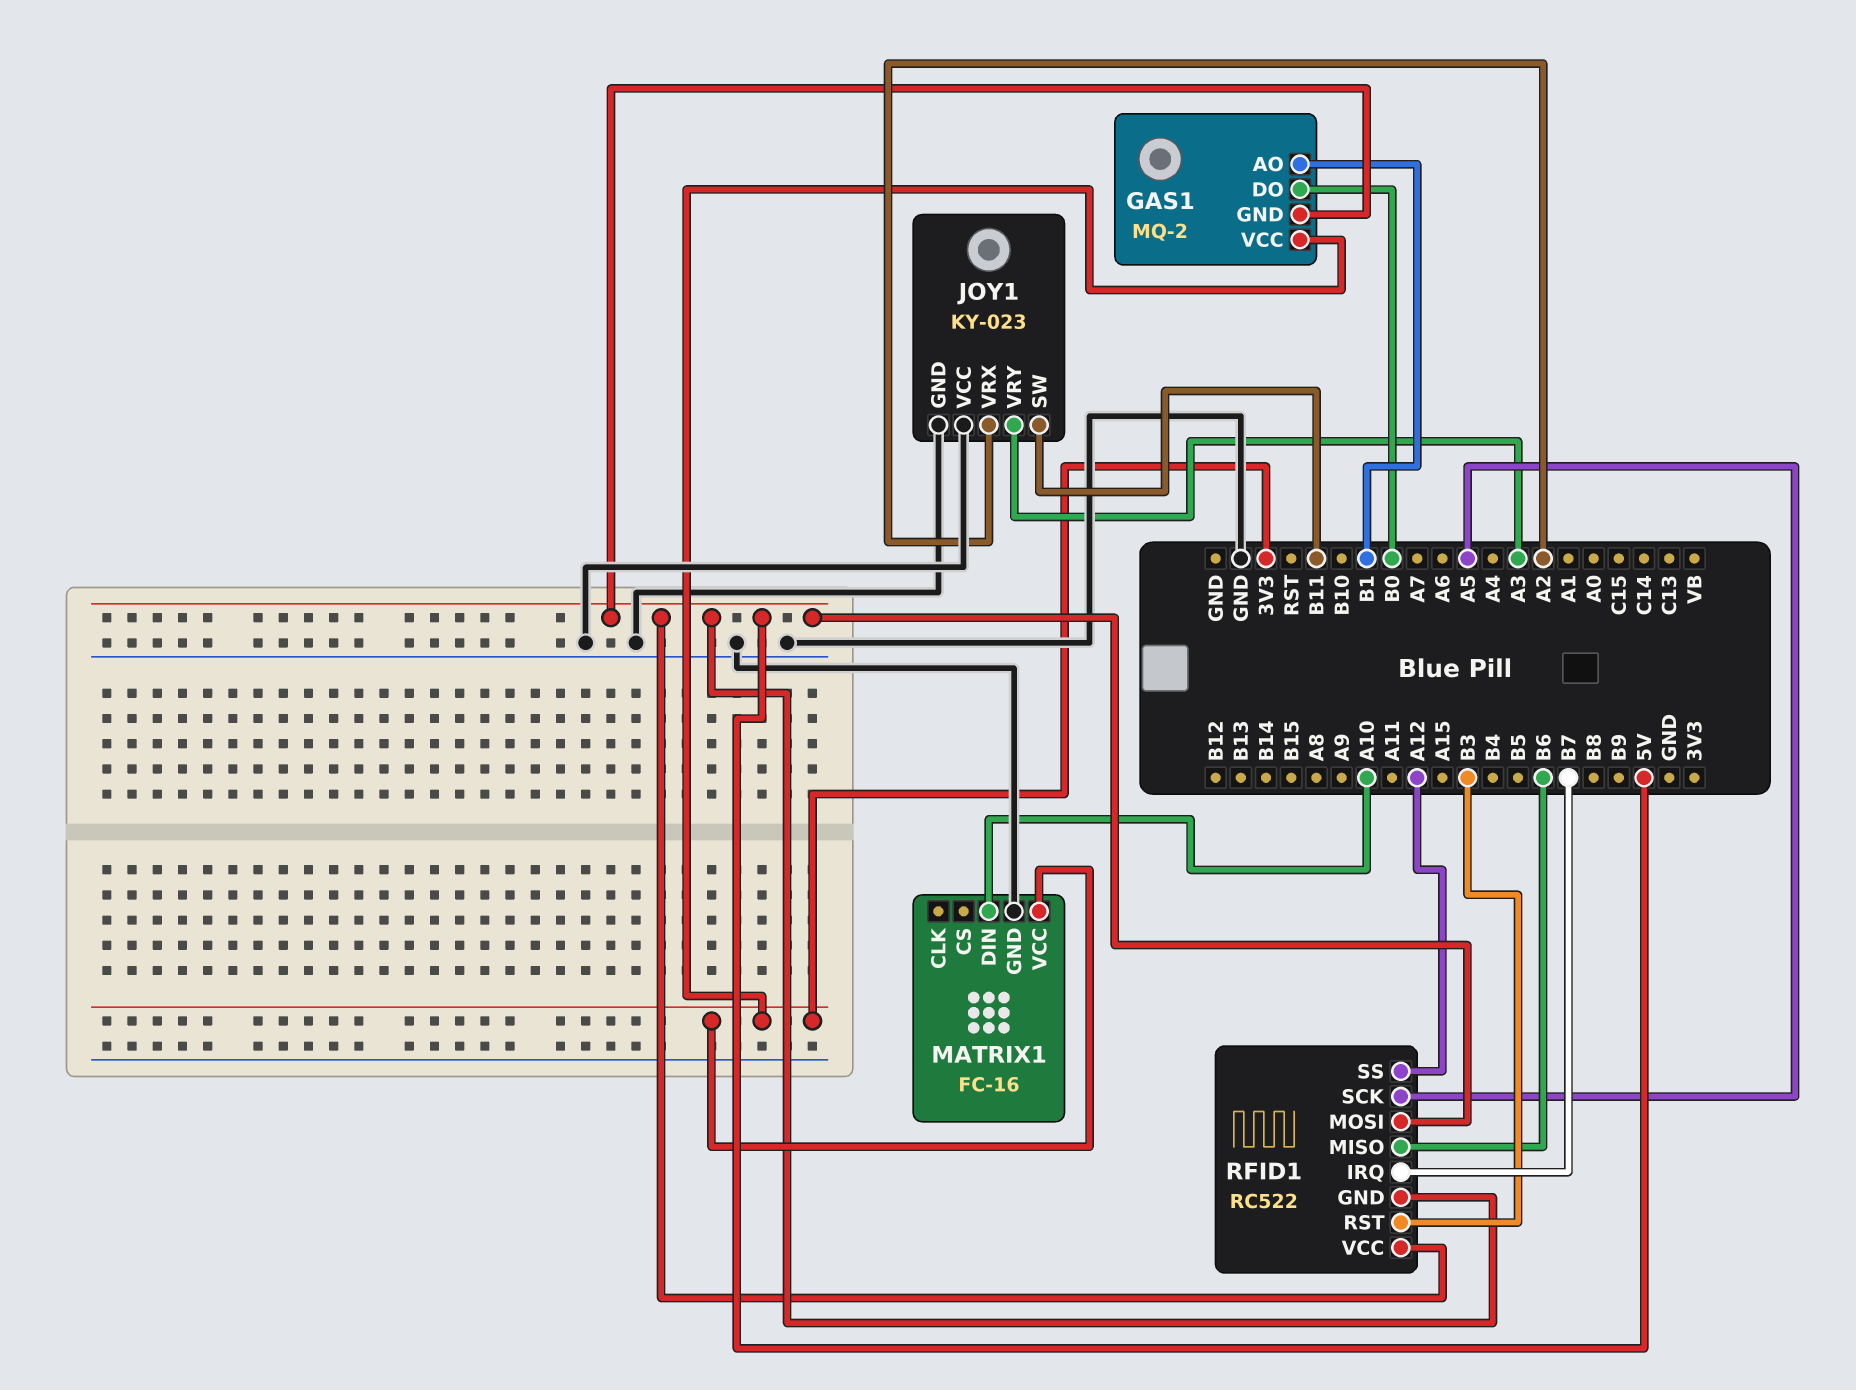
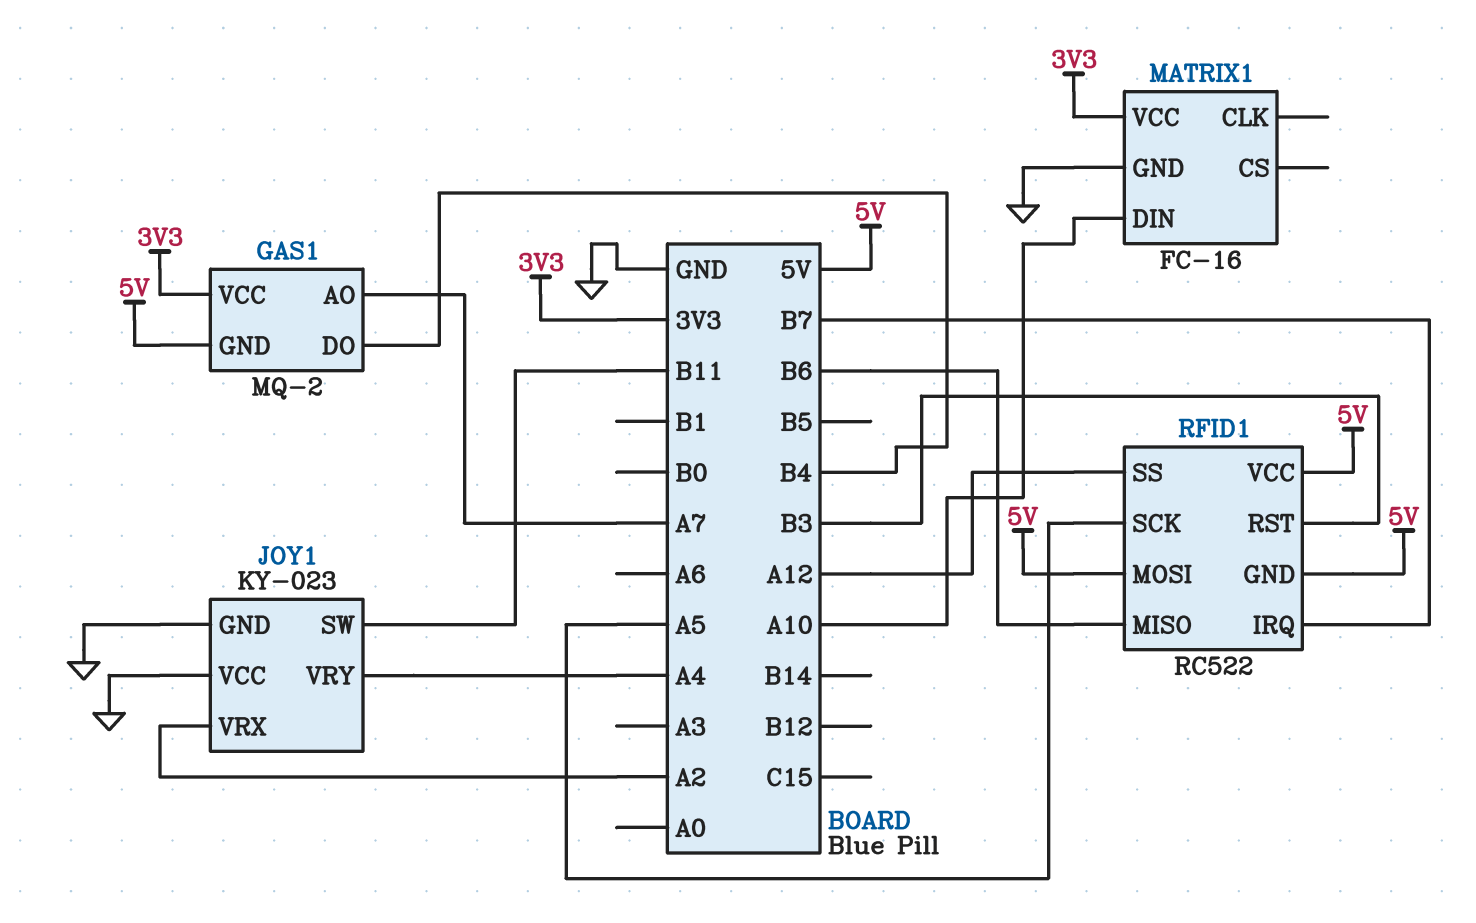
GAS1 pin AO: B1 -> A7
GAS1 pin DO: B0 -> B4
JOY1 pin VRY: A3 -> A4

